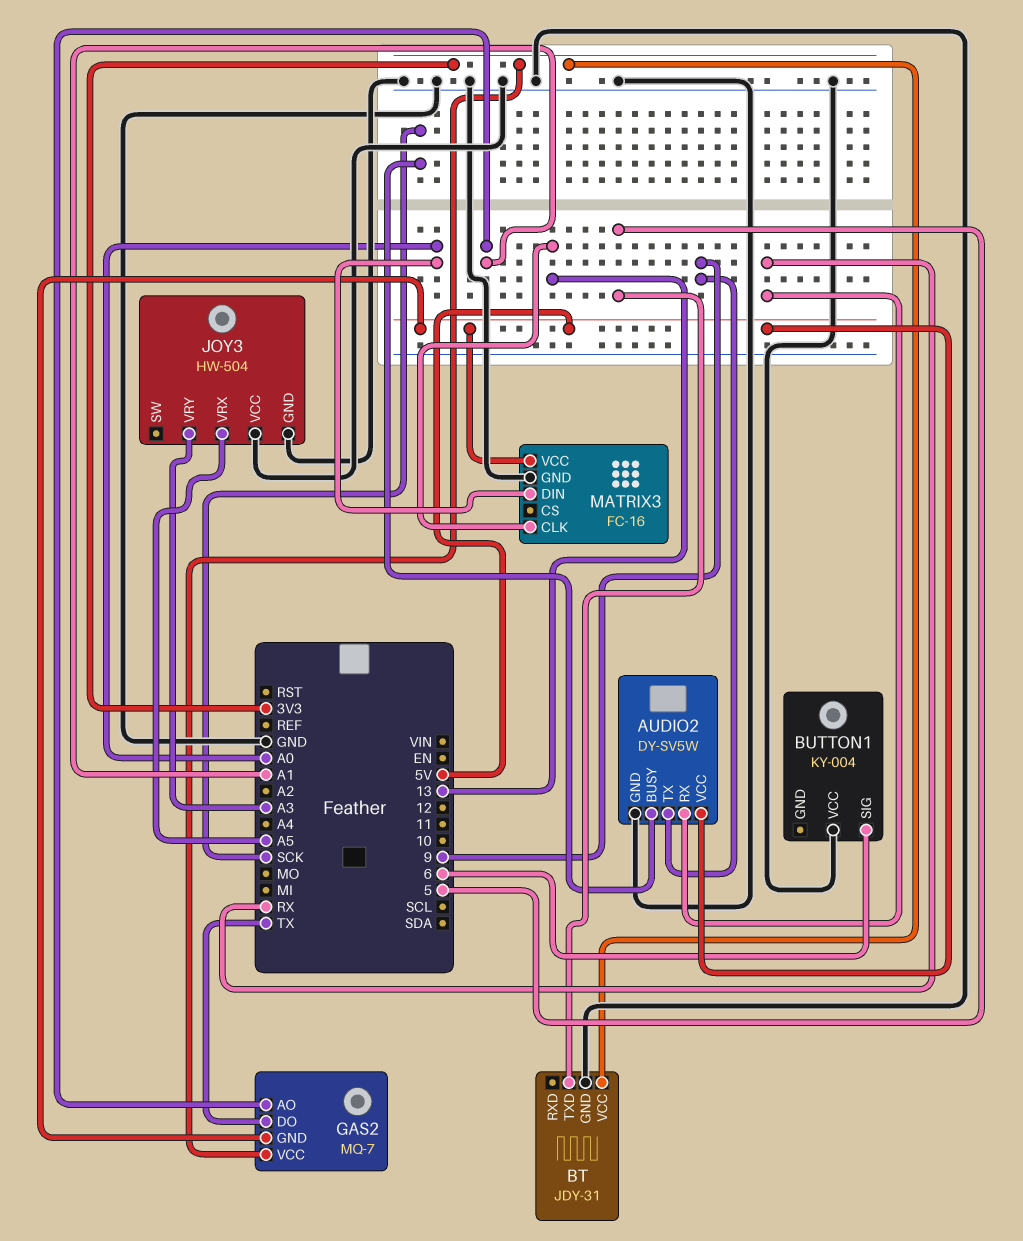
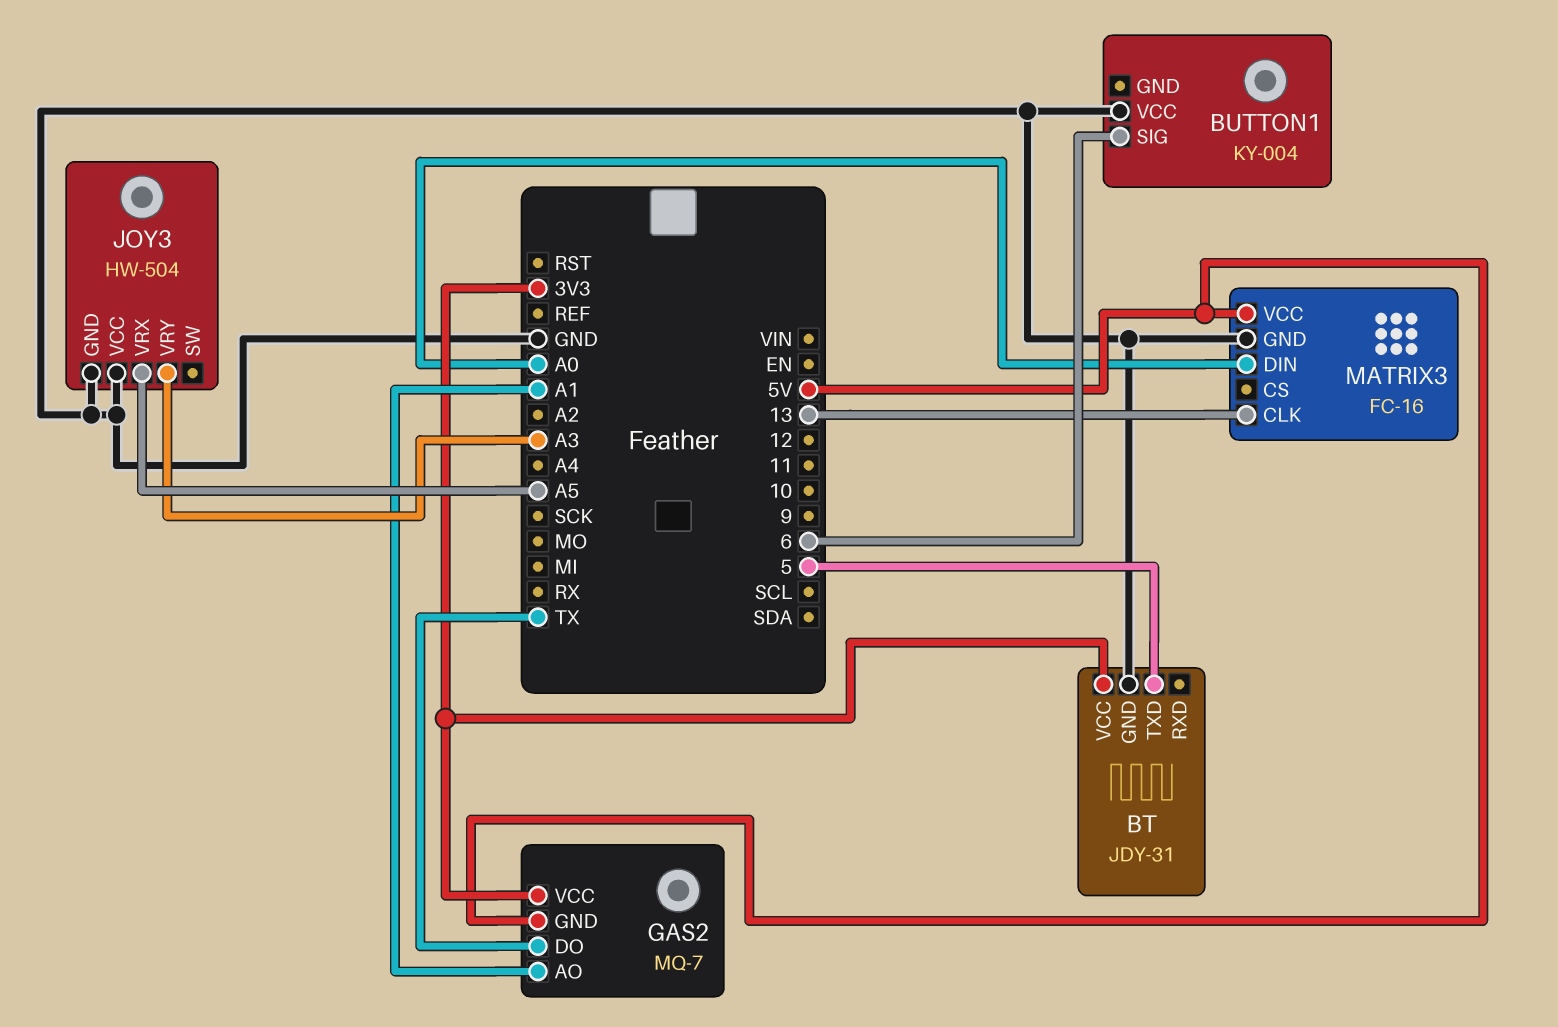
AUDIO2: DY-SV5W -> none
AUDIO2 pin BUSY: SCK -> none
AUDIO2 pin GND: GND -> none
AUDIO2 pin RX: RX -> none
AUDIO2 pin TX: 9 -> none
AUDIO2 pin VCC: 5V -> none

